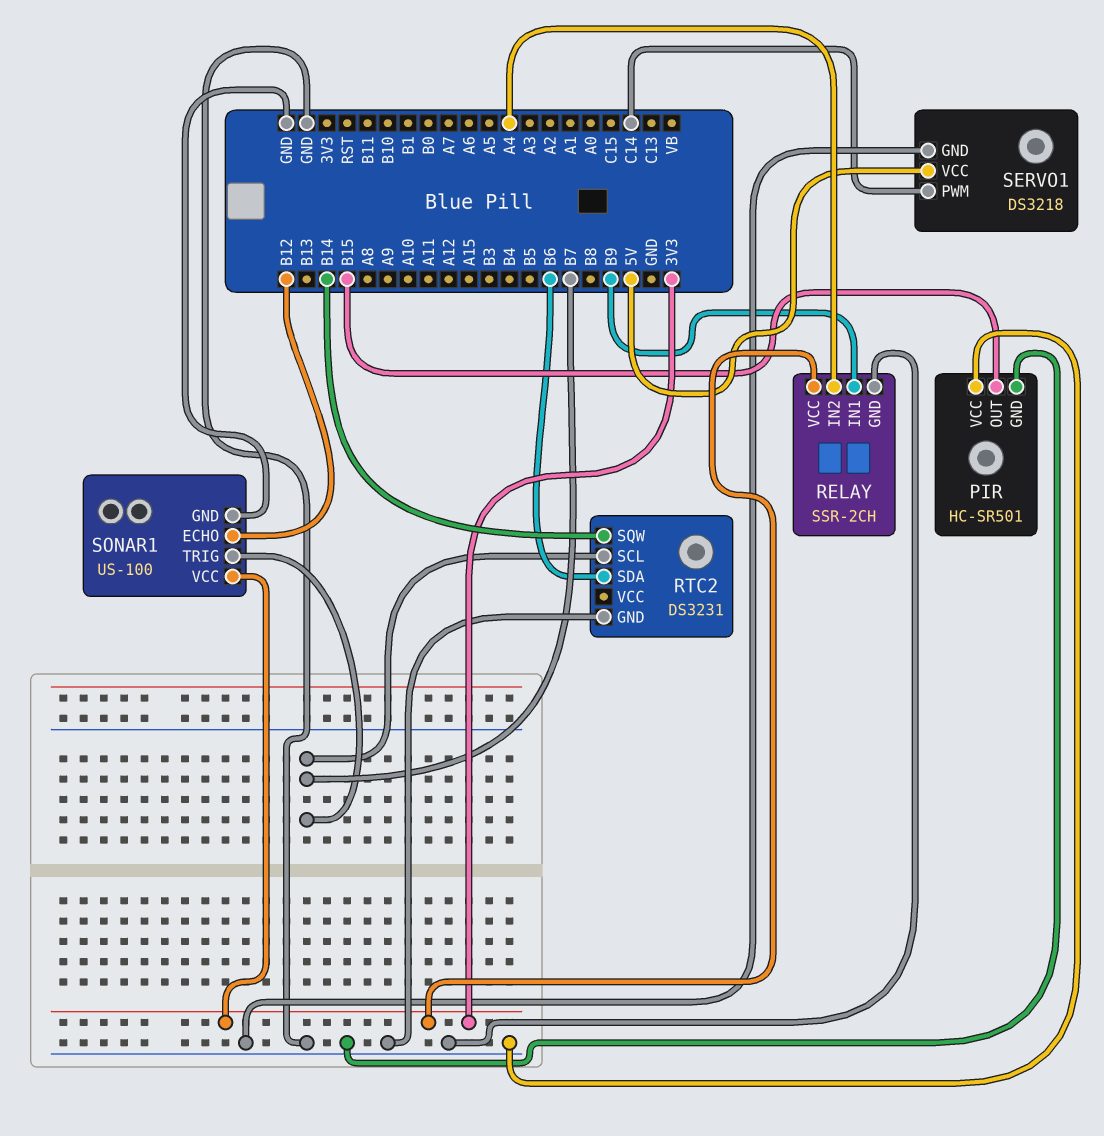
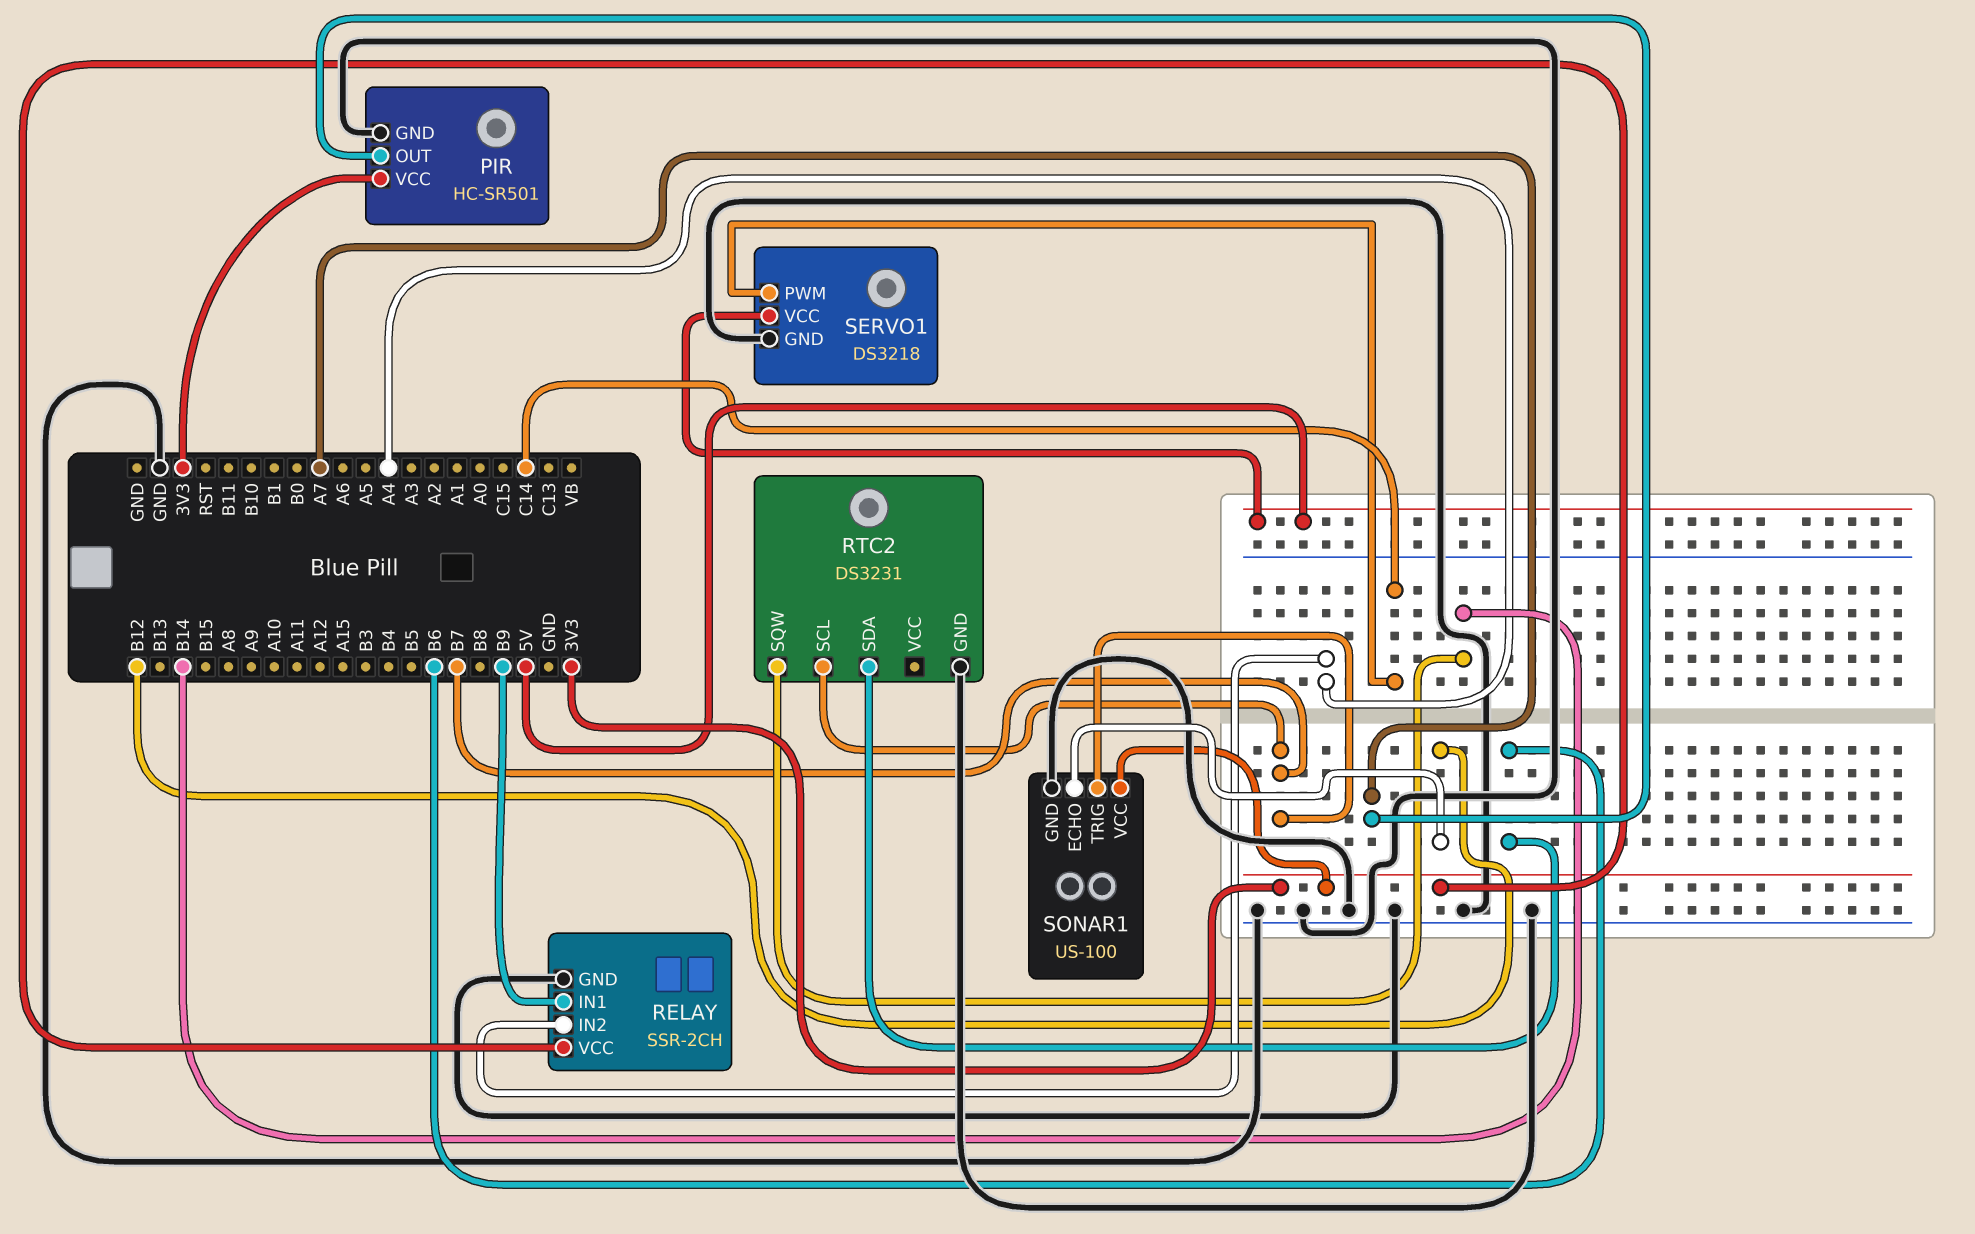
PIR pin OUT: B15 -> A7
PIR pin VCC: GND -> 3V3

